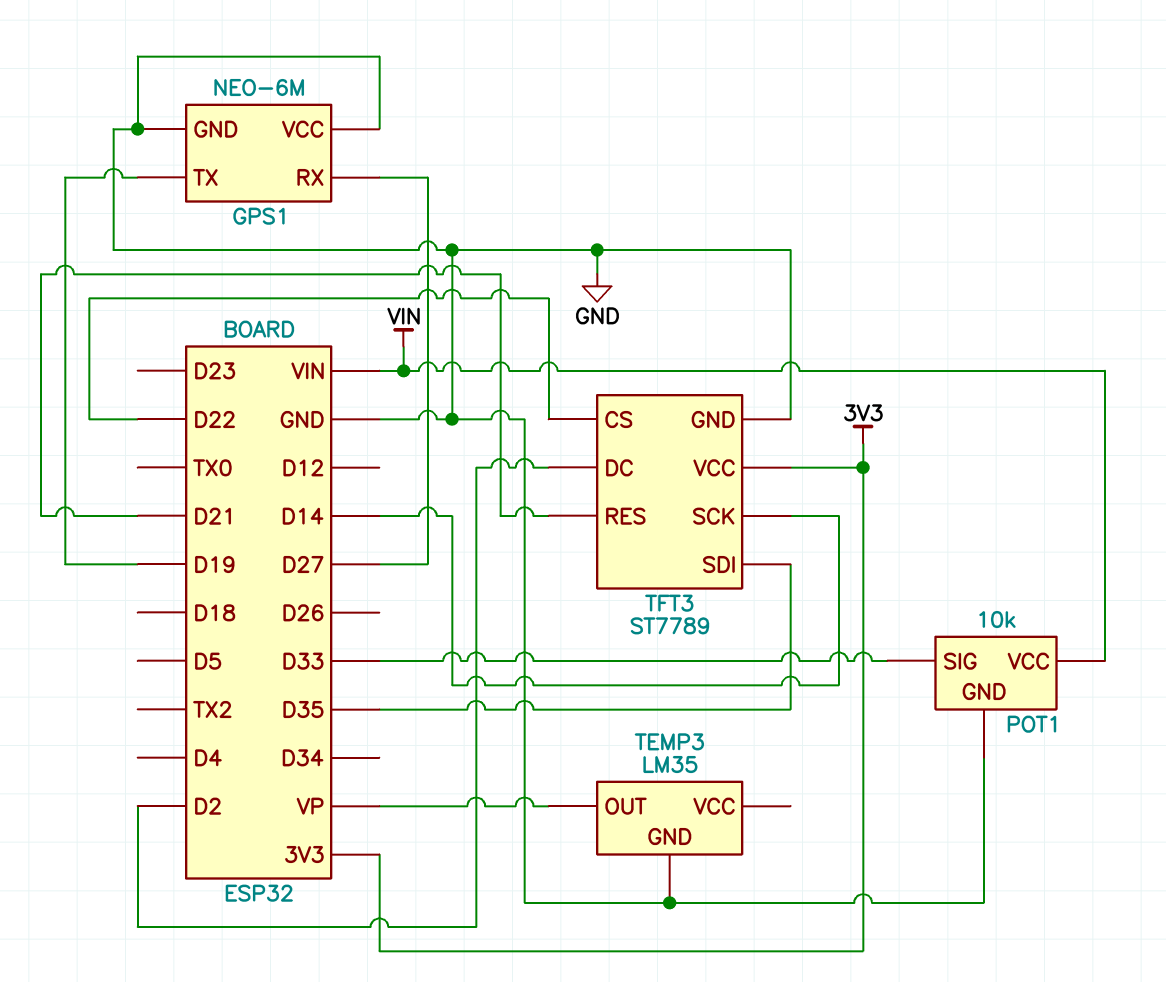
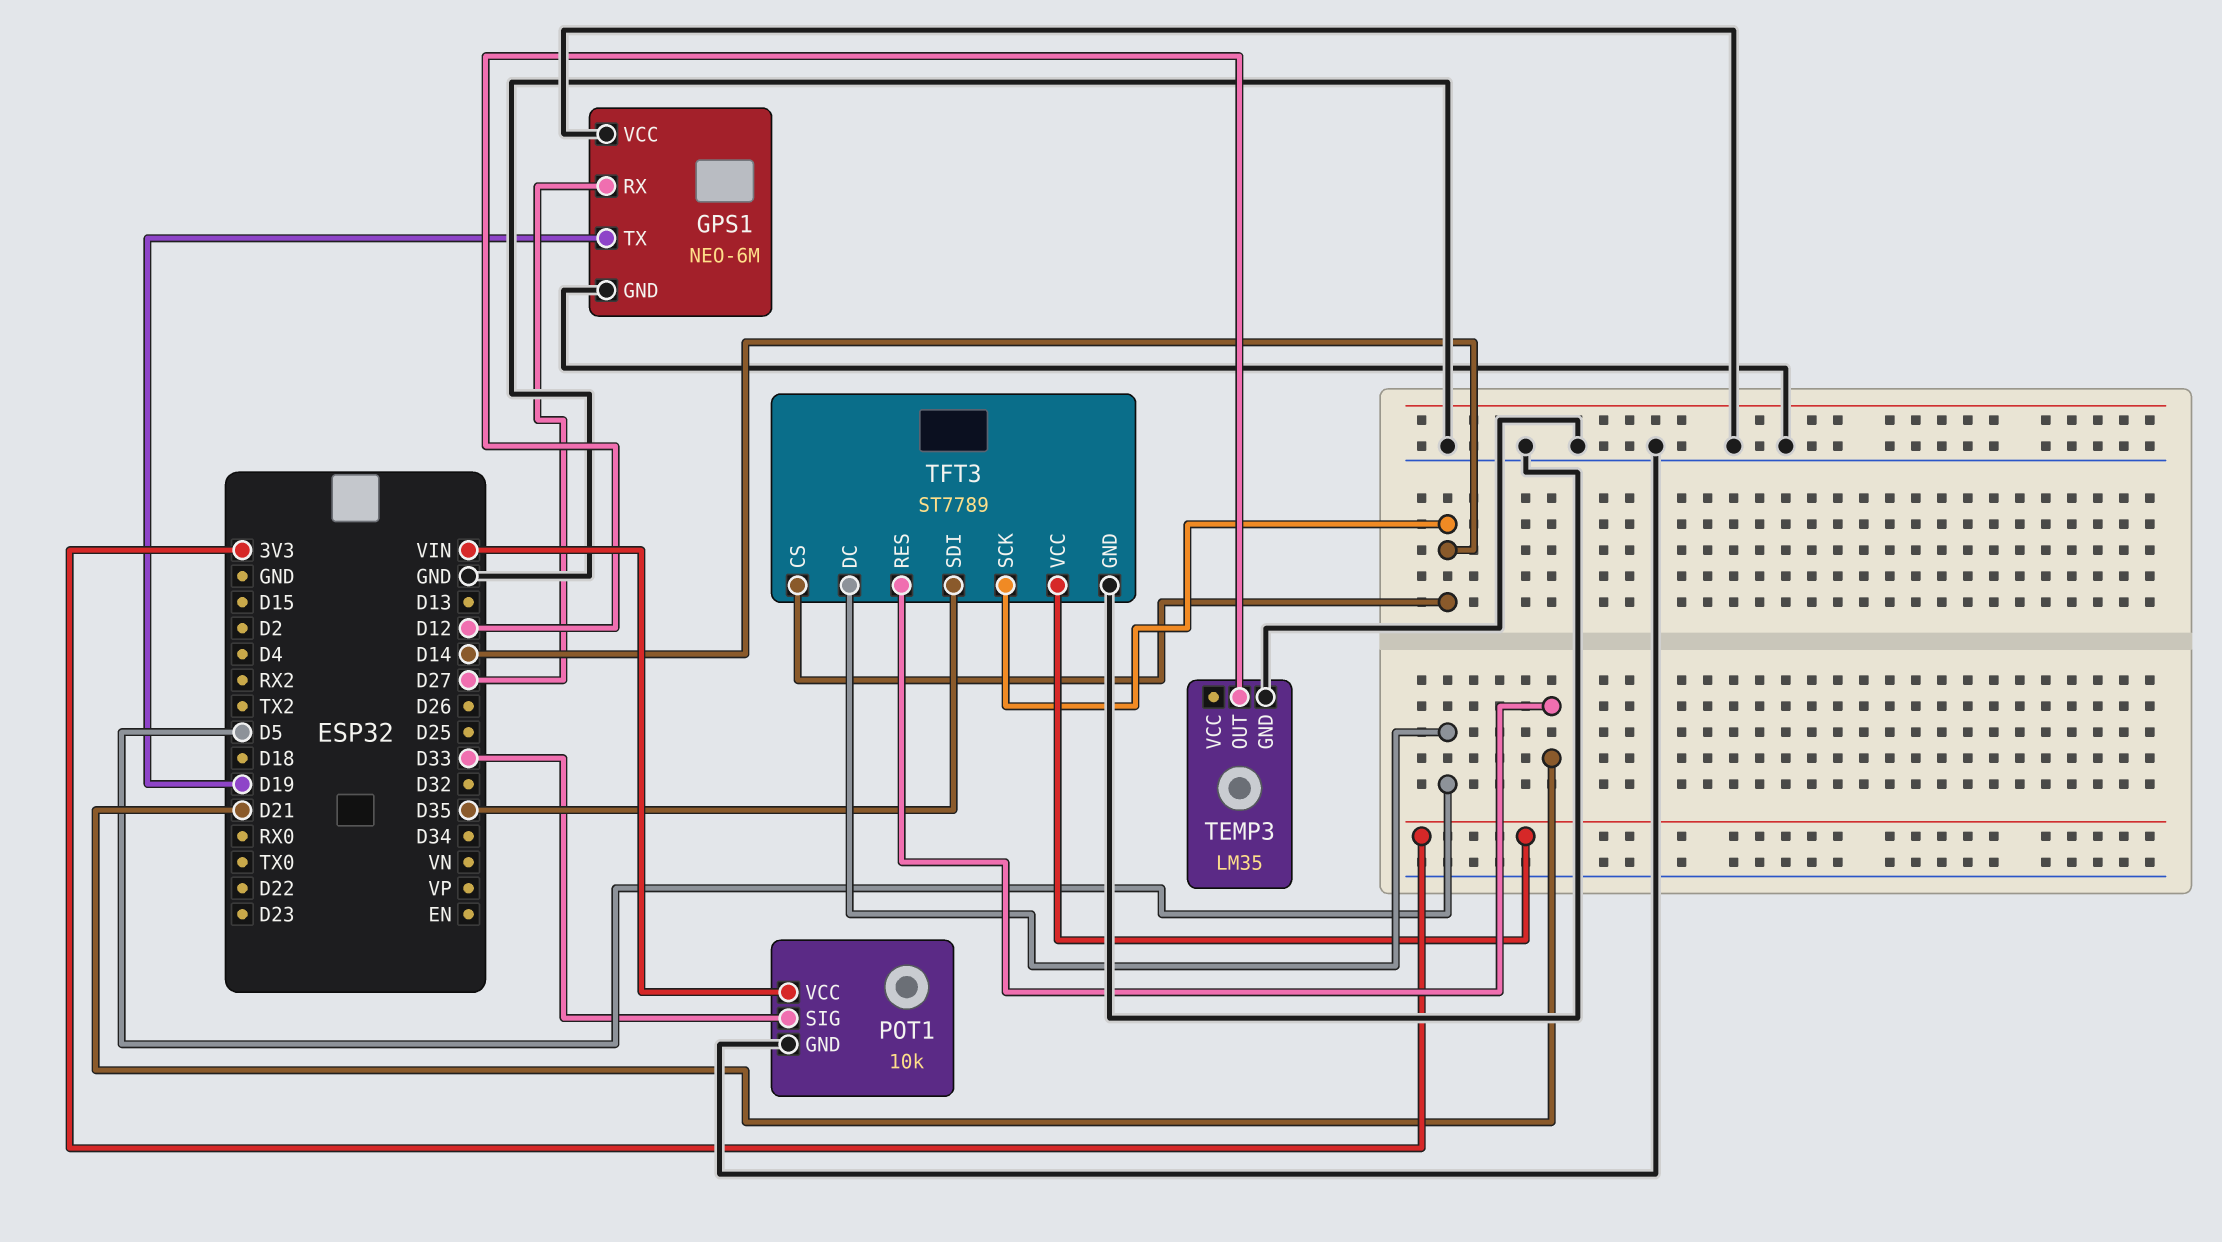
TEMP3 pin OUT: VP -> D12
TFT3 pin CS: D22 -> D14
TFT3 pin DC: D2 -> D5

